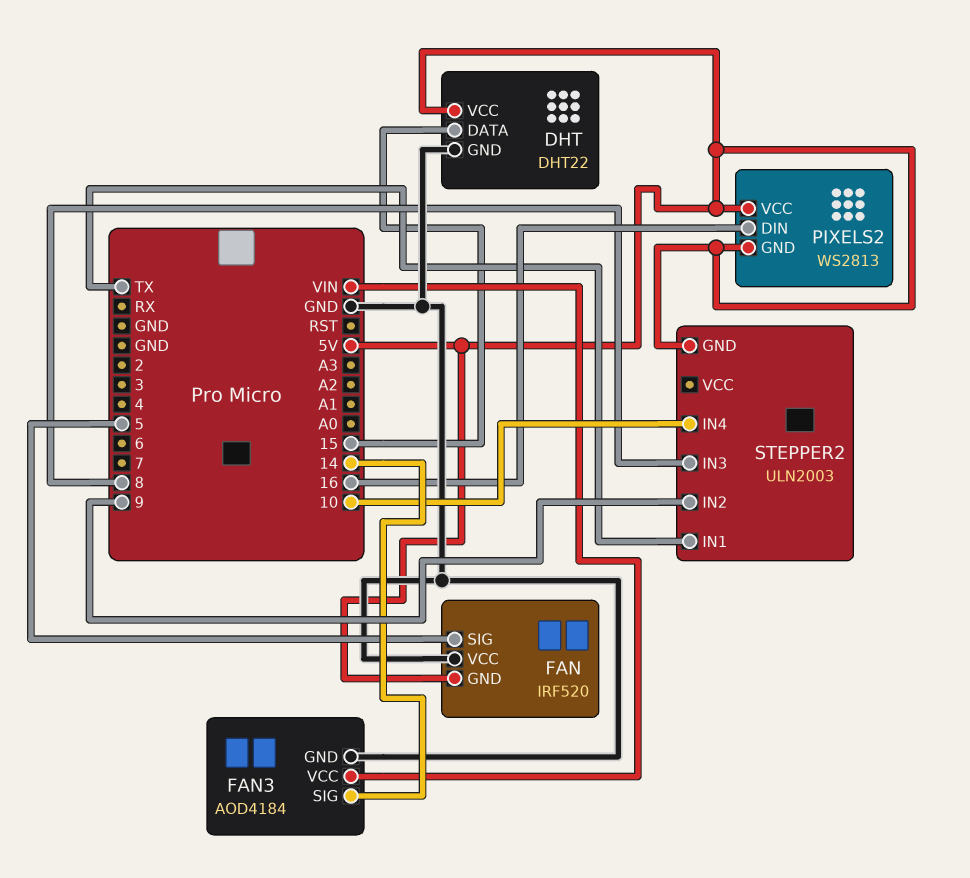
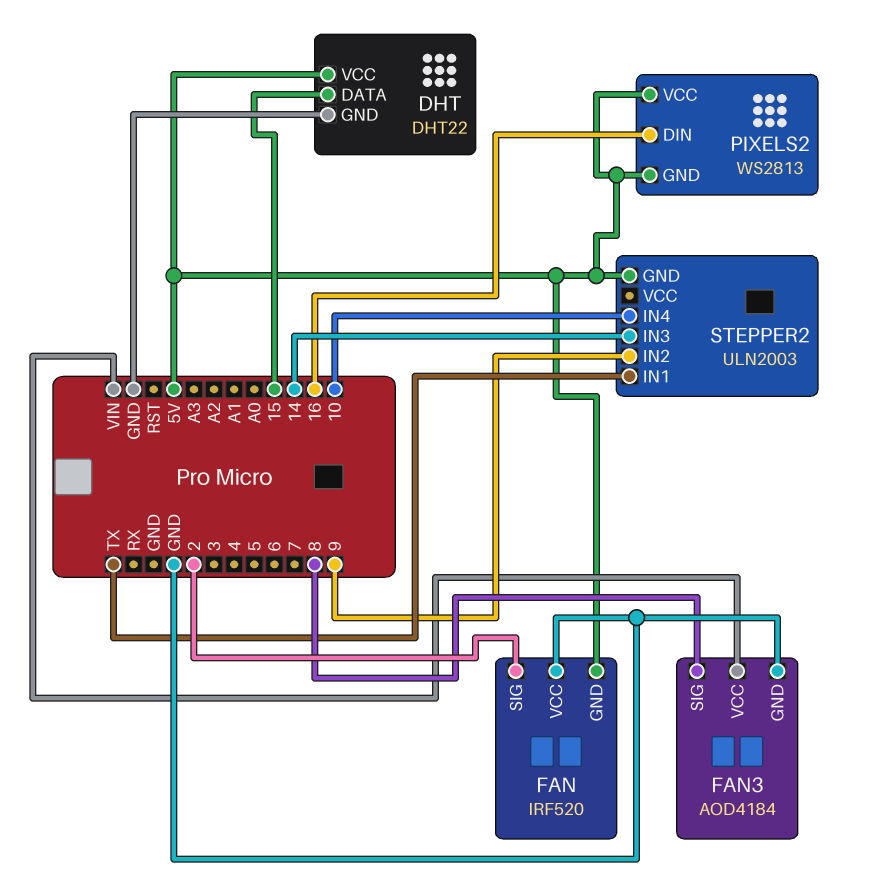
FAN pin SIG: 5 -> 2
FAN3 pin SIG: 14 -> 8
STEPPER2 pin IN3: 8 -> 14

